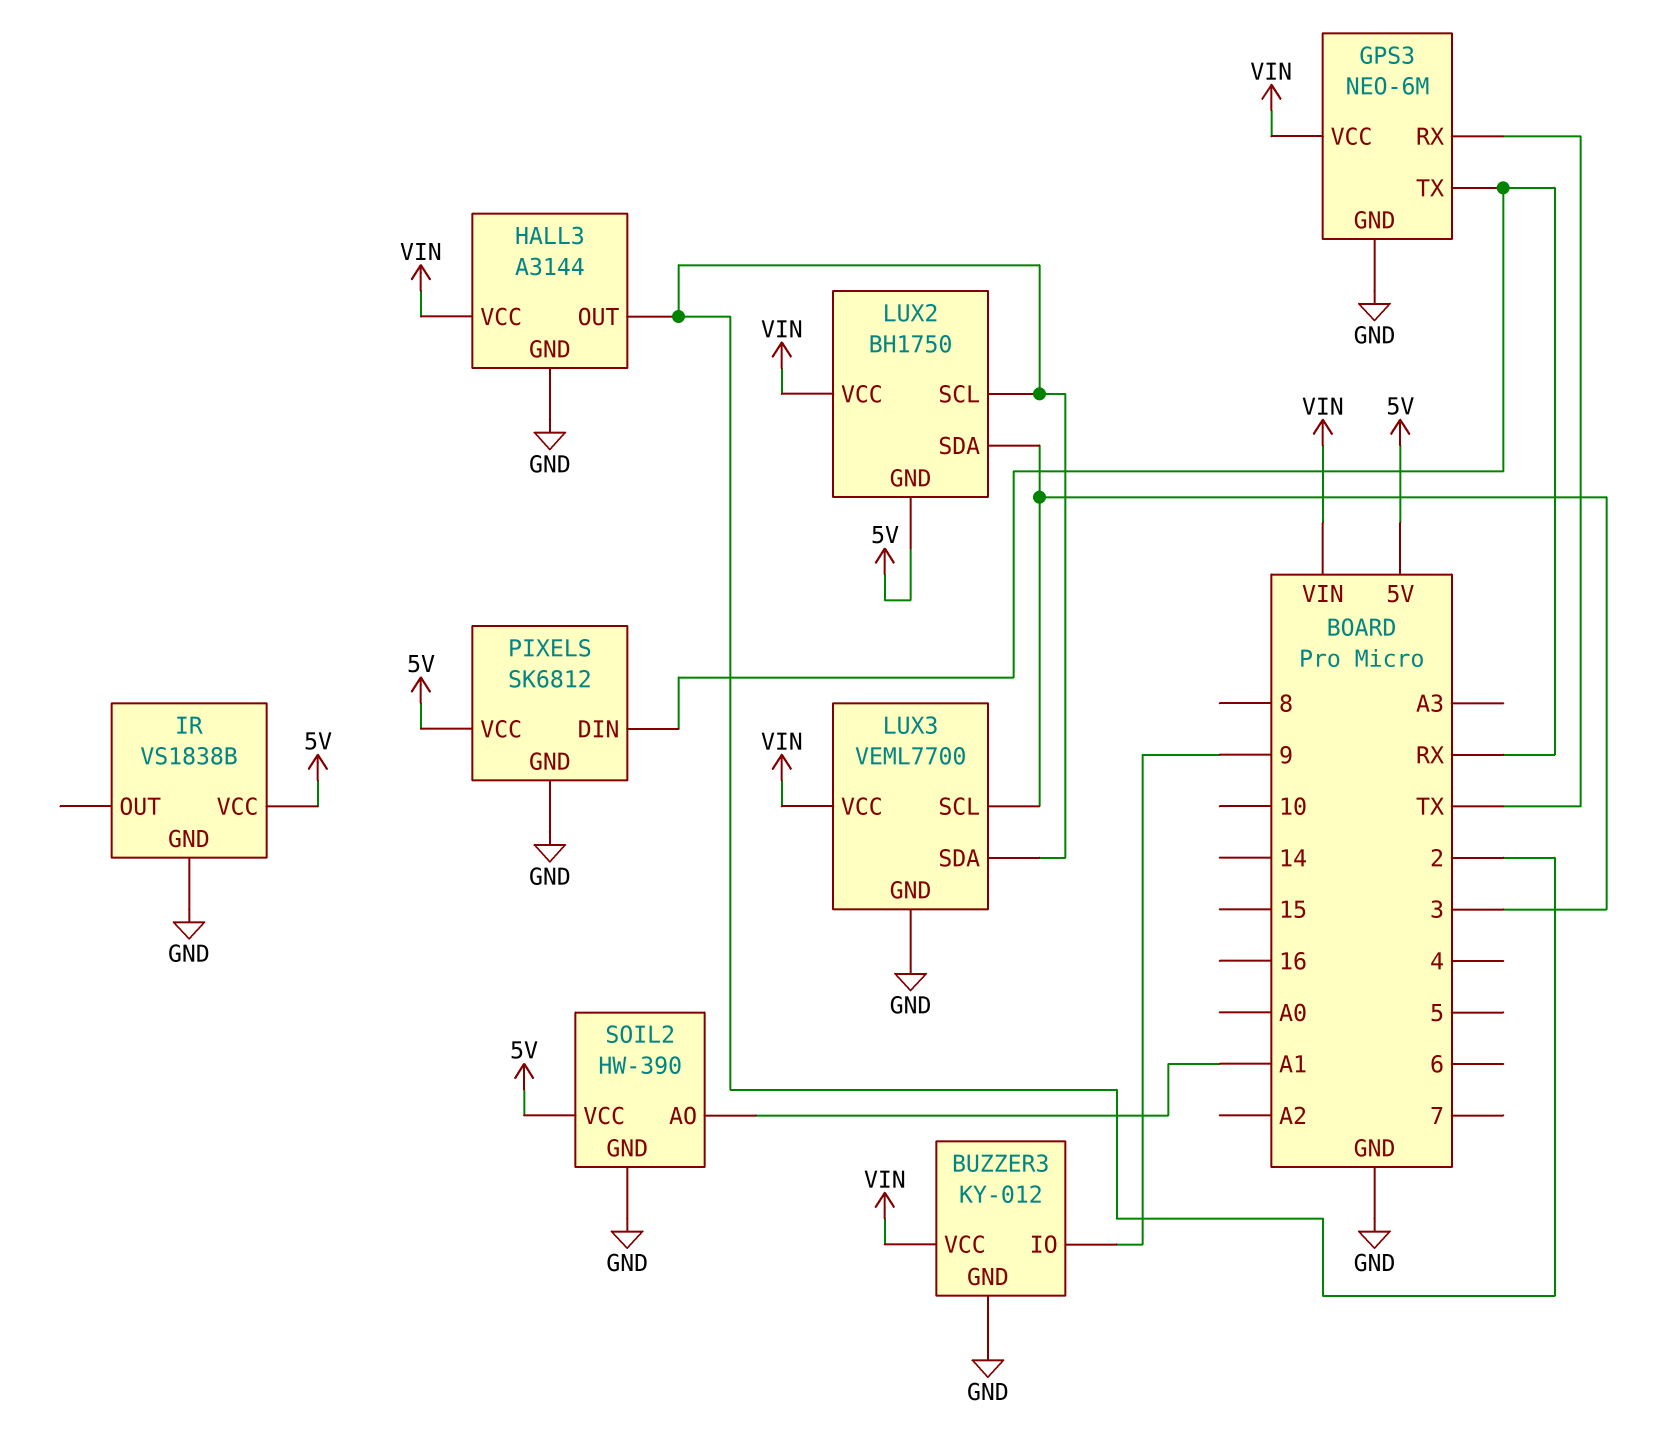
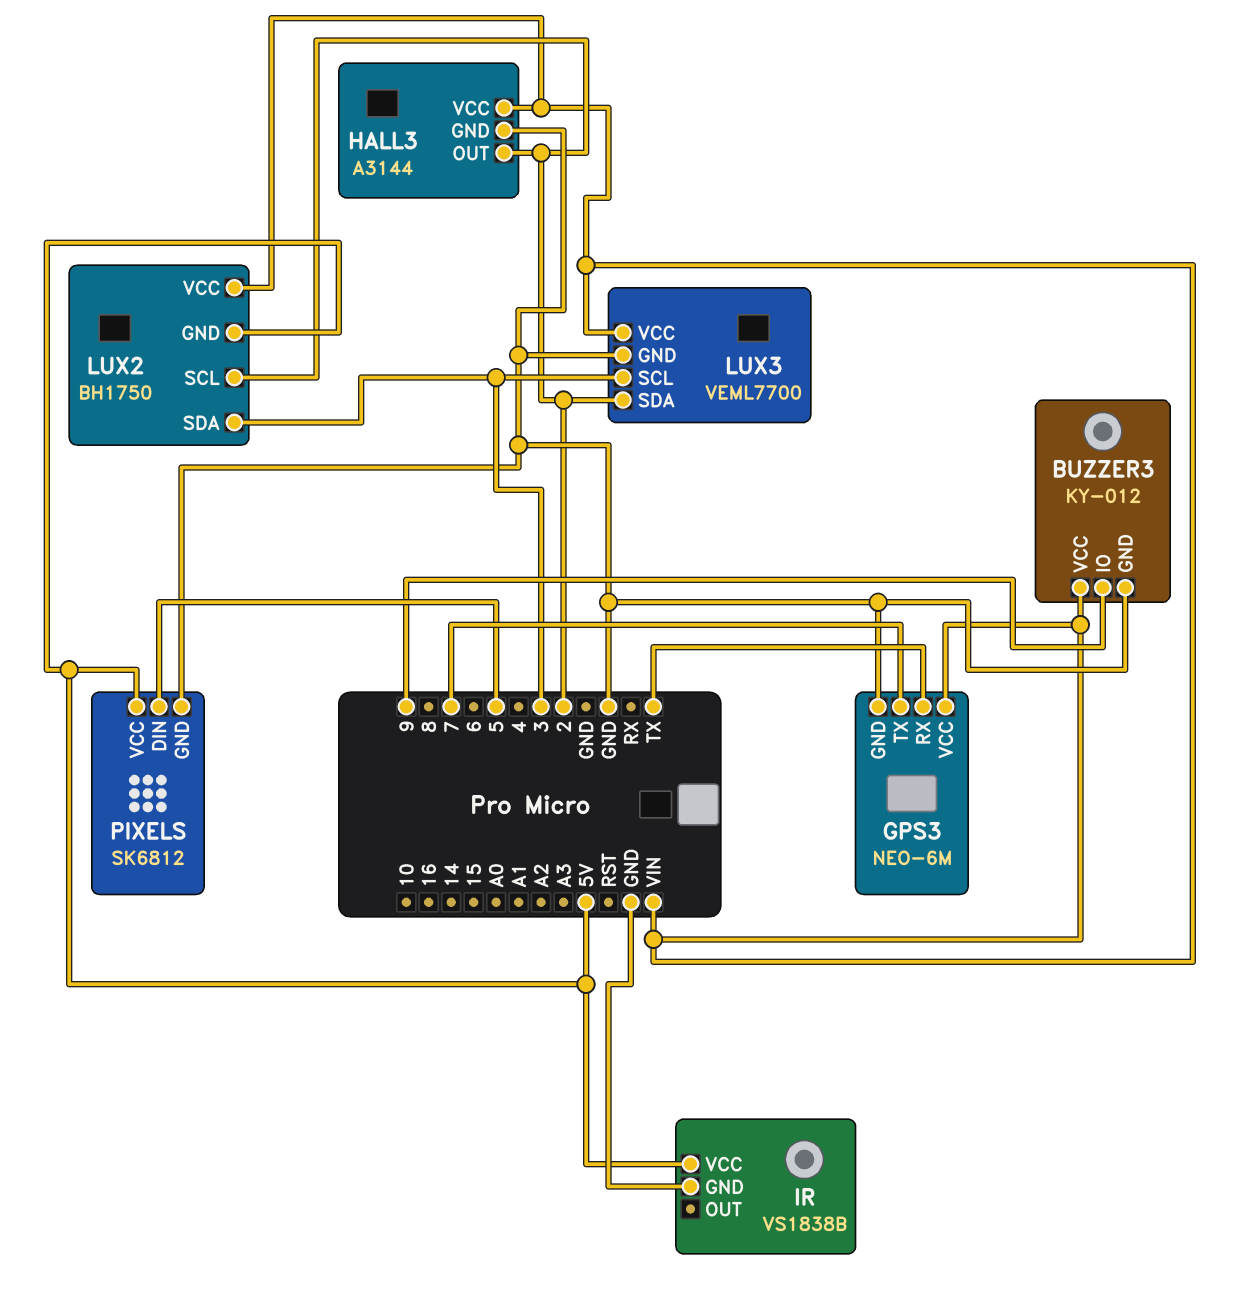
GPS3 pin TX: RX -> 7
PIXELS pin DIN: RX -> 5
SOIL2: HW-390 -> none
SOIL2 pin AO: A1 -> none
SOIL2 pin GND: GND -> none
SOIL2 pin VCC: 5V -> none

